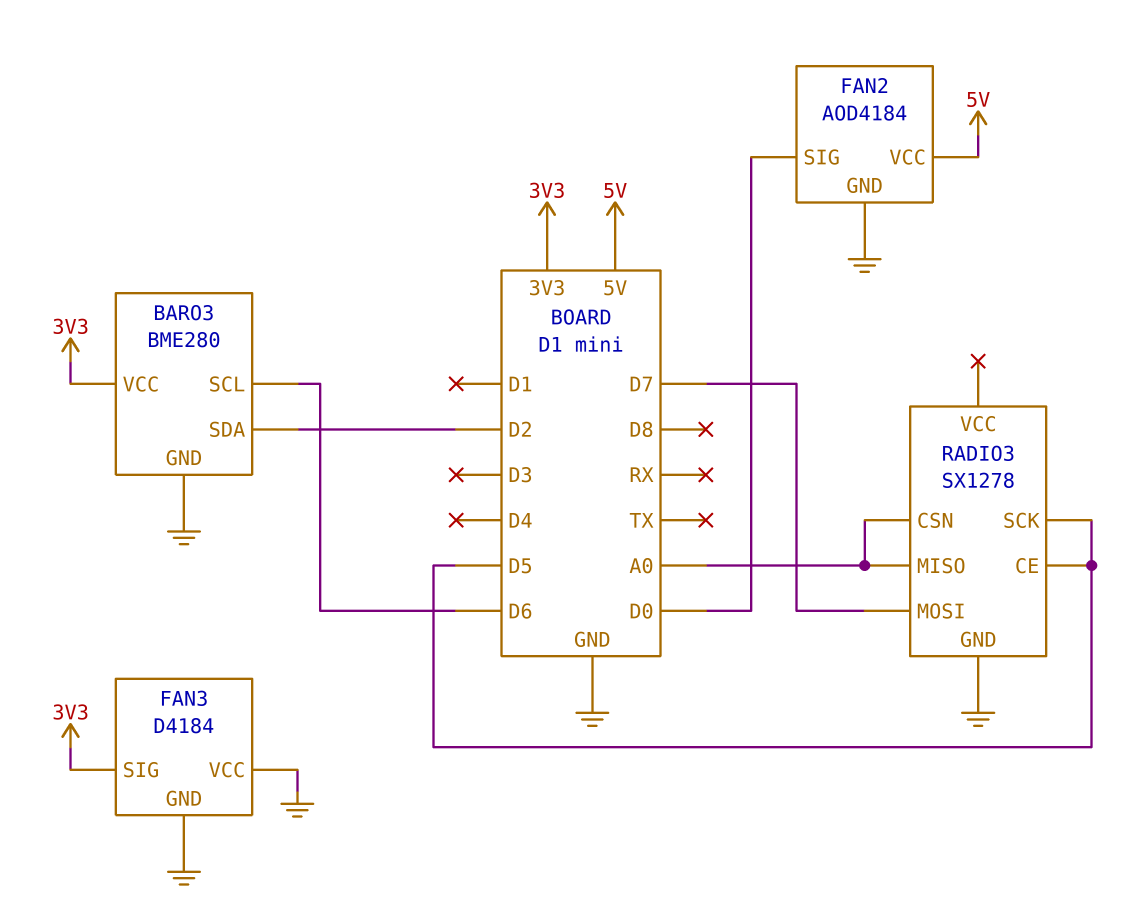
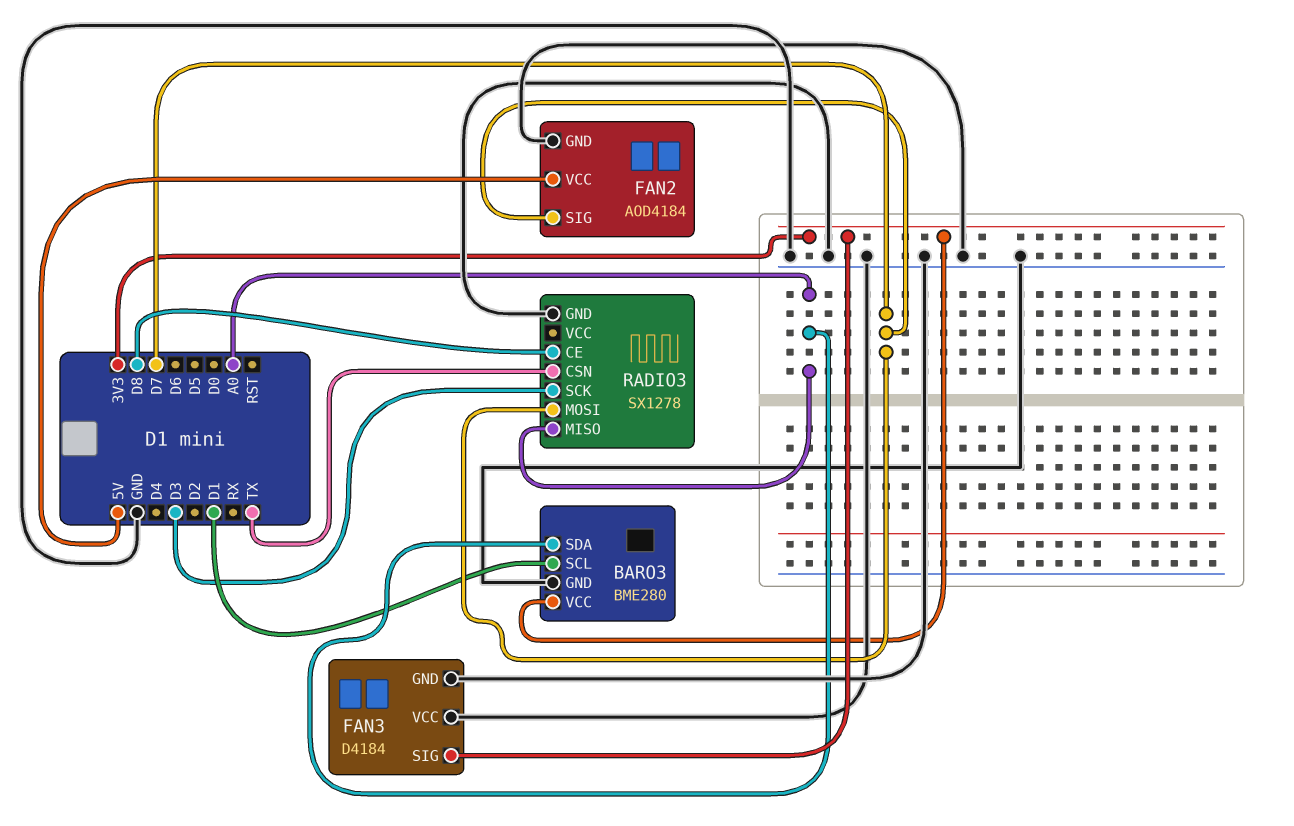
BARO3 pin SCL: D6 -> D1
BARO3 pin SDA: D2 -> A0
FAN2 pin SIG: D0 -> D7
RADIO3 pin CE: D5 -> D8
RADIO3 pin CSN: A0 -> TX
RADIO3 pin SCK: D5 -> D3

